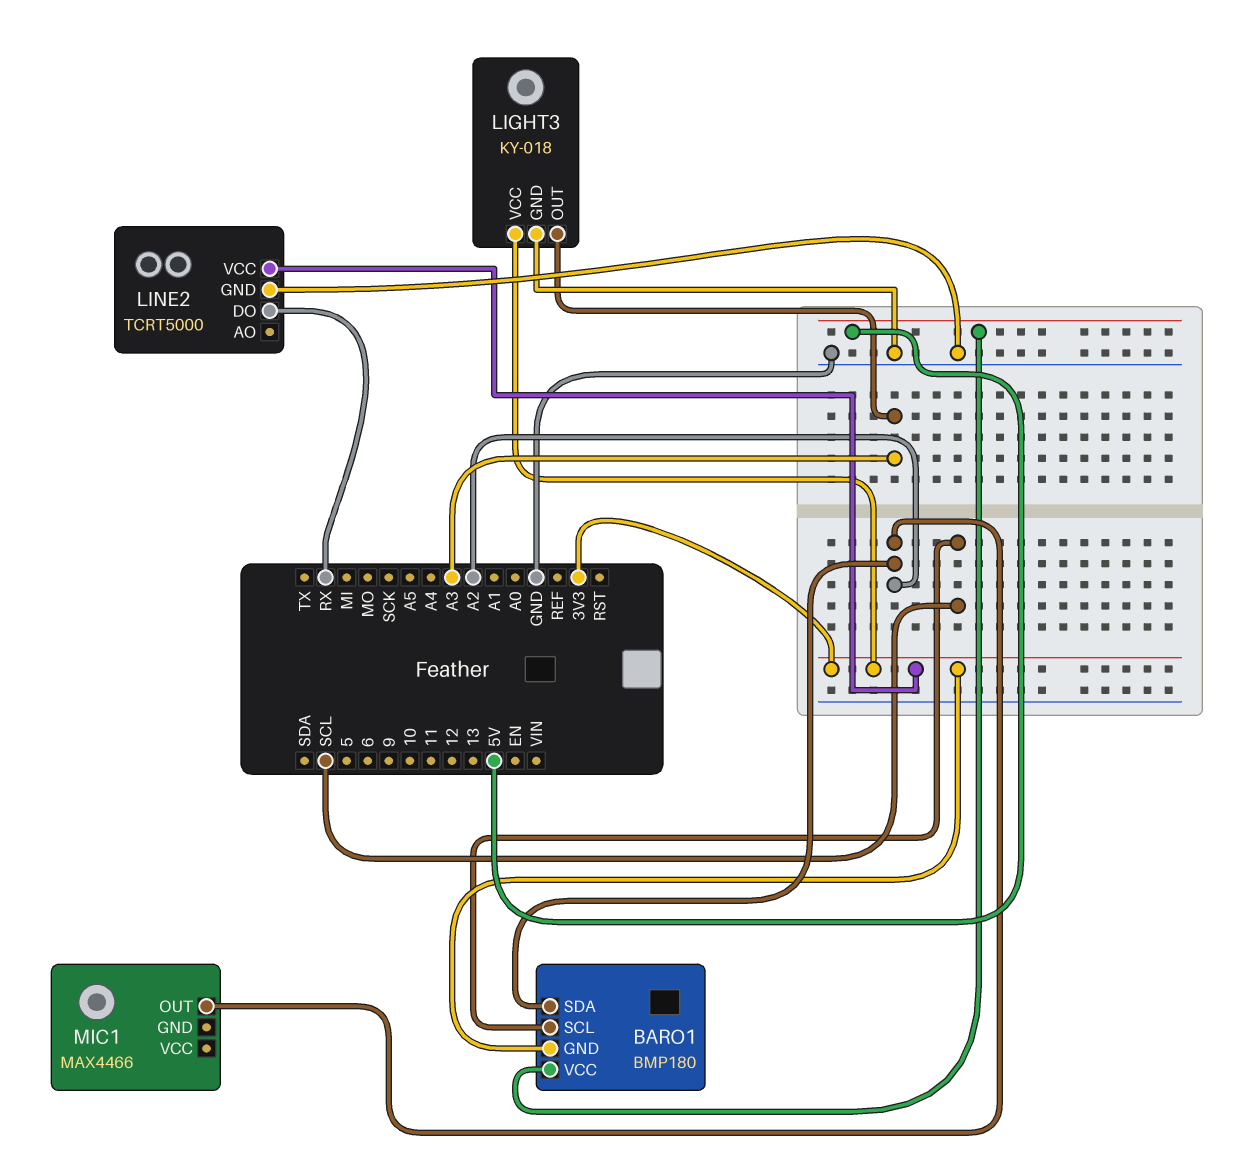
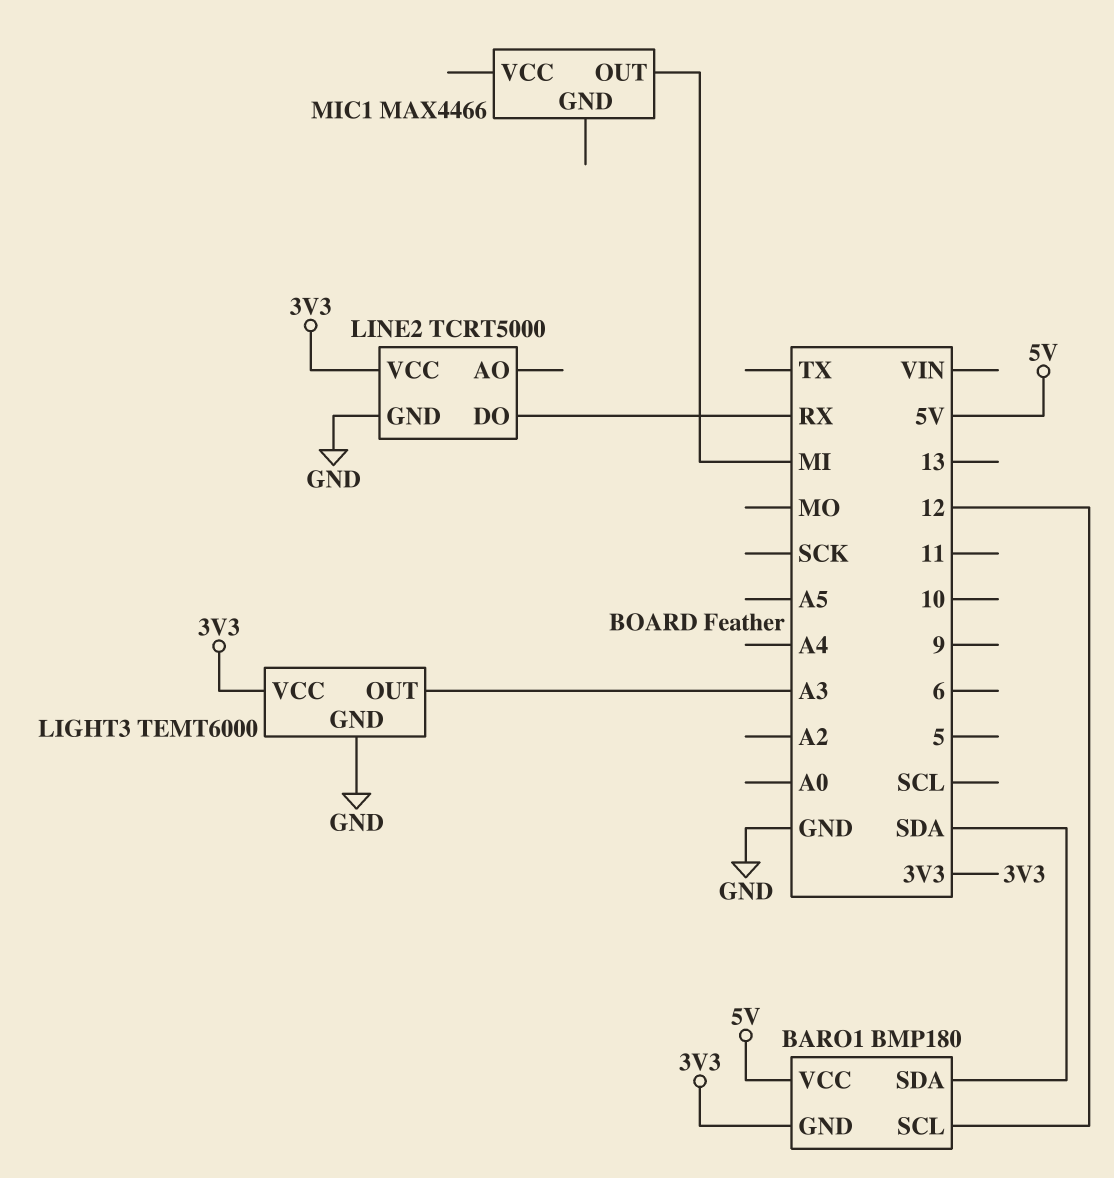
BARO1 pin SCL: SCL -> 12
BARO1 pin SDA: A2 -> SDA
LIGHT3: KY-018 -> TEMT6000
MIC1 pin OUT: A2 -> MI

